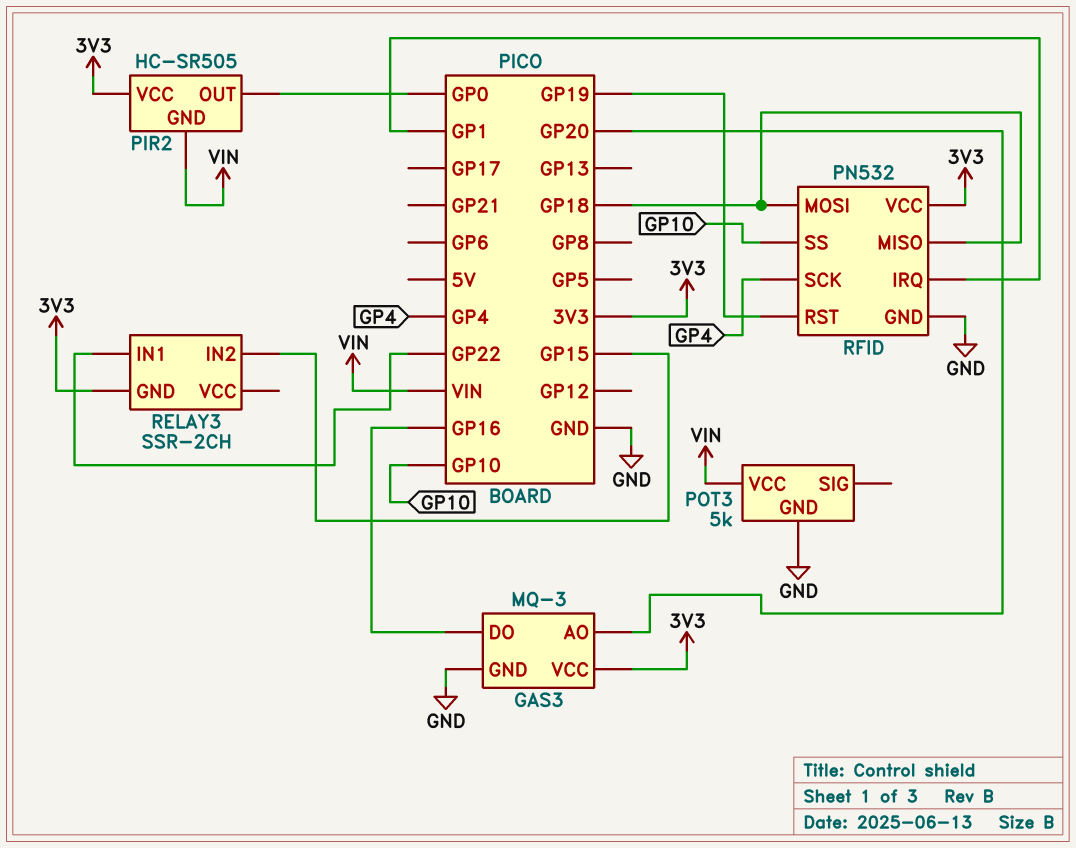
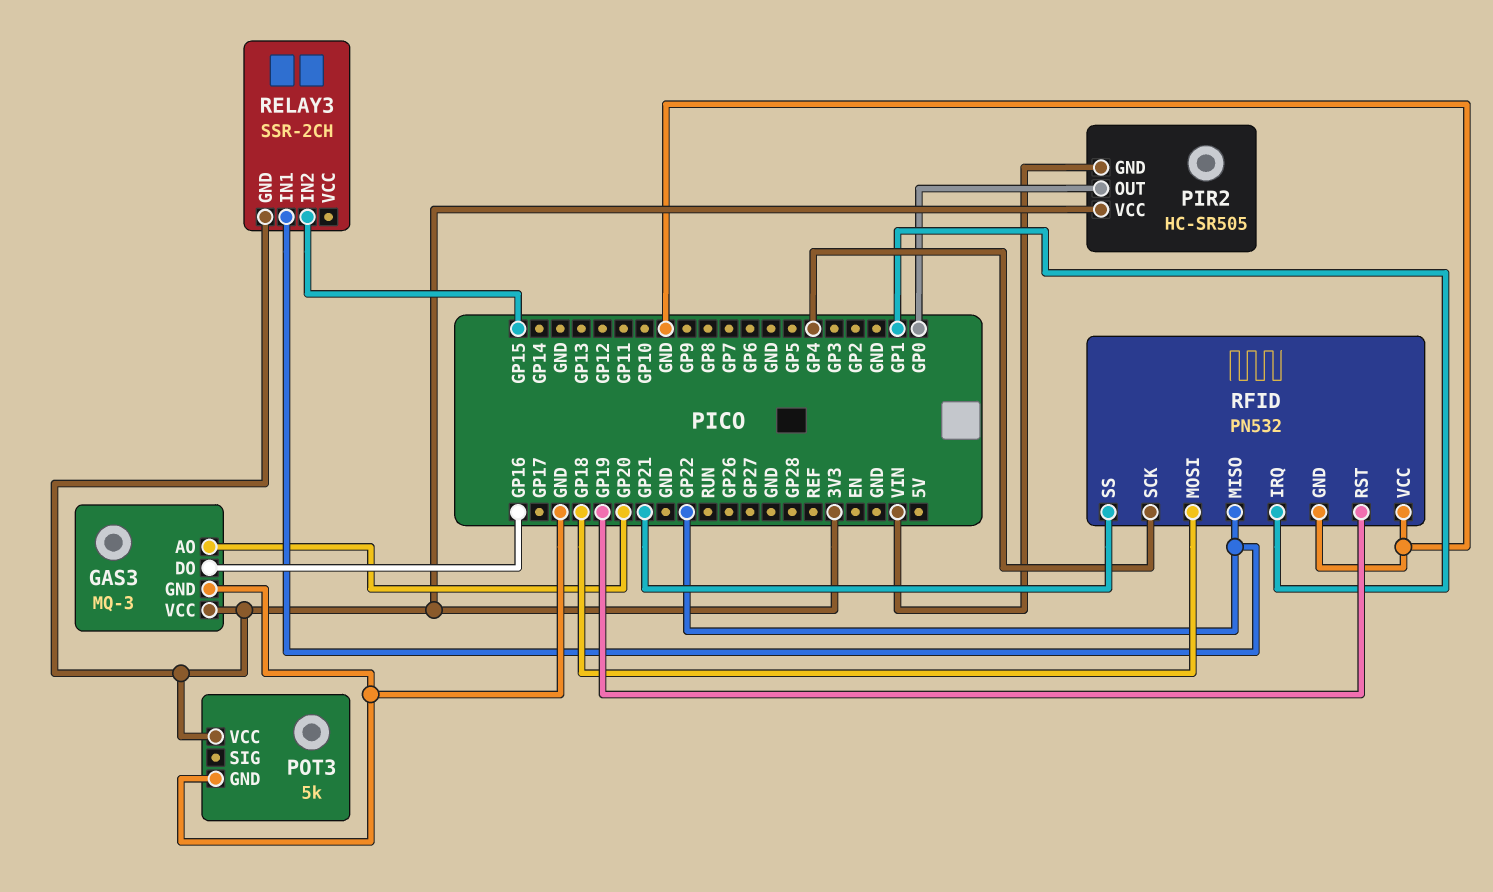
POT3 pin VCC: VIN -> 3V3
RFID pin MISO: GP18 -> GP22
RFID pin SS: GP10 -> GP21
RFID pin VCC: 3V3 -> GND

